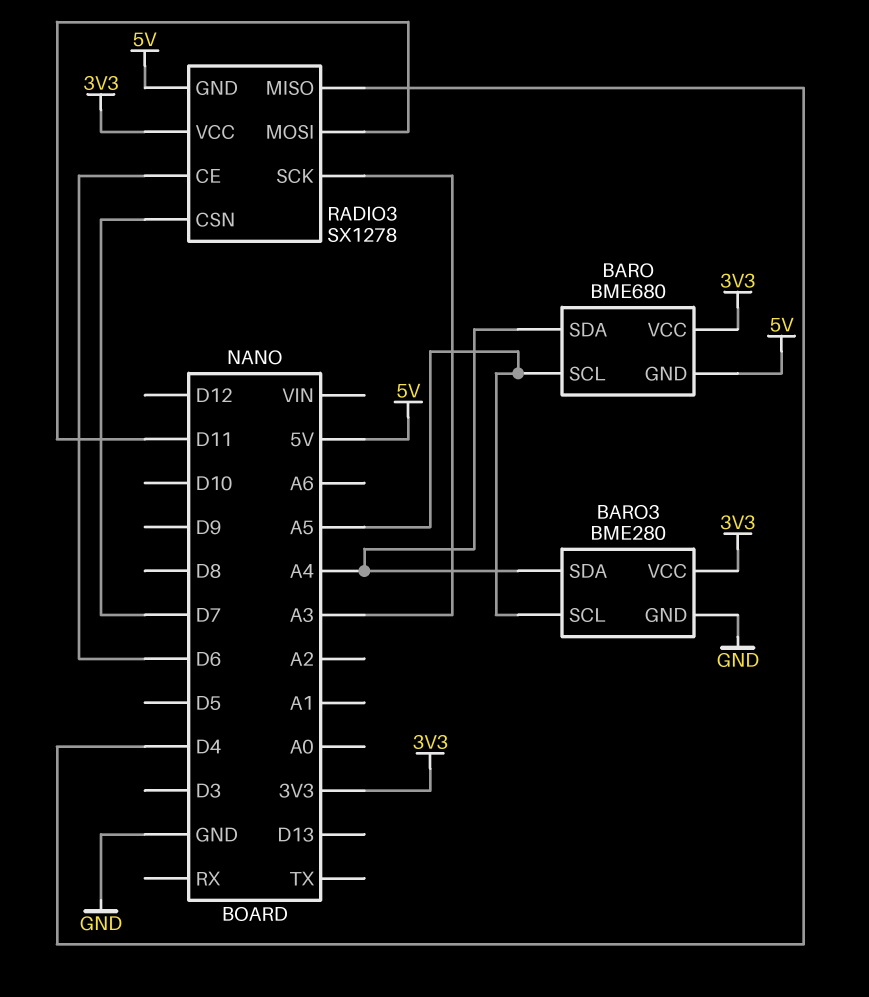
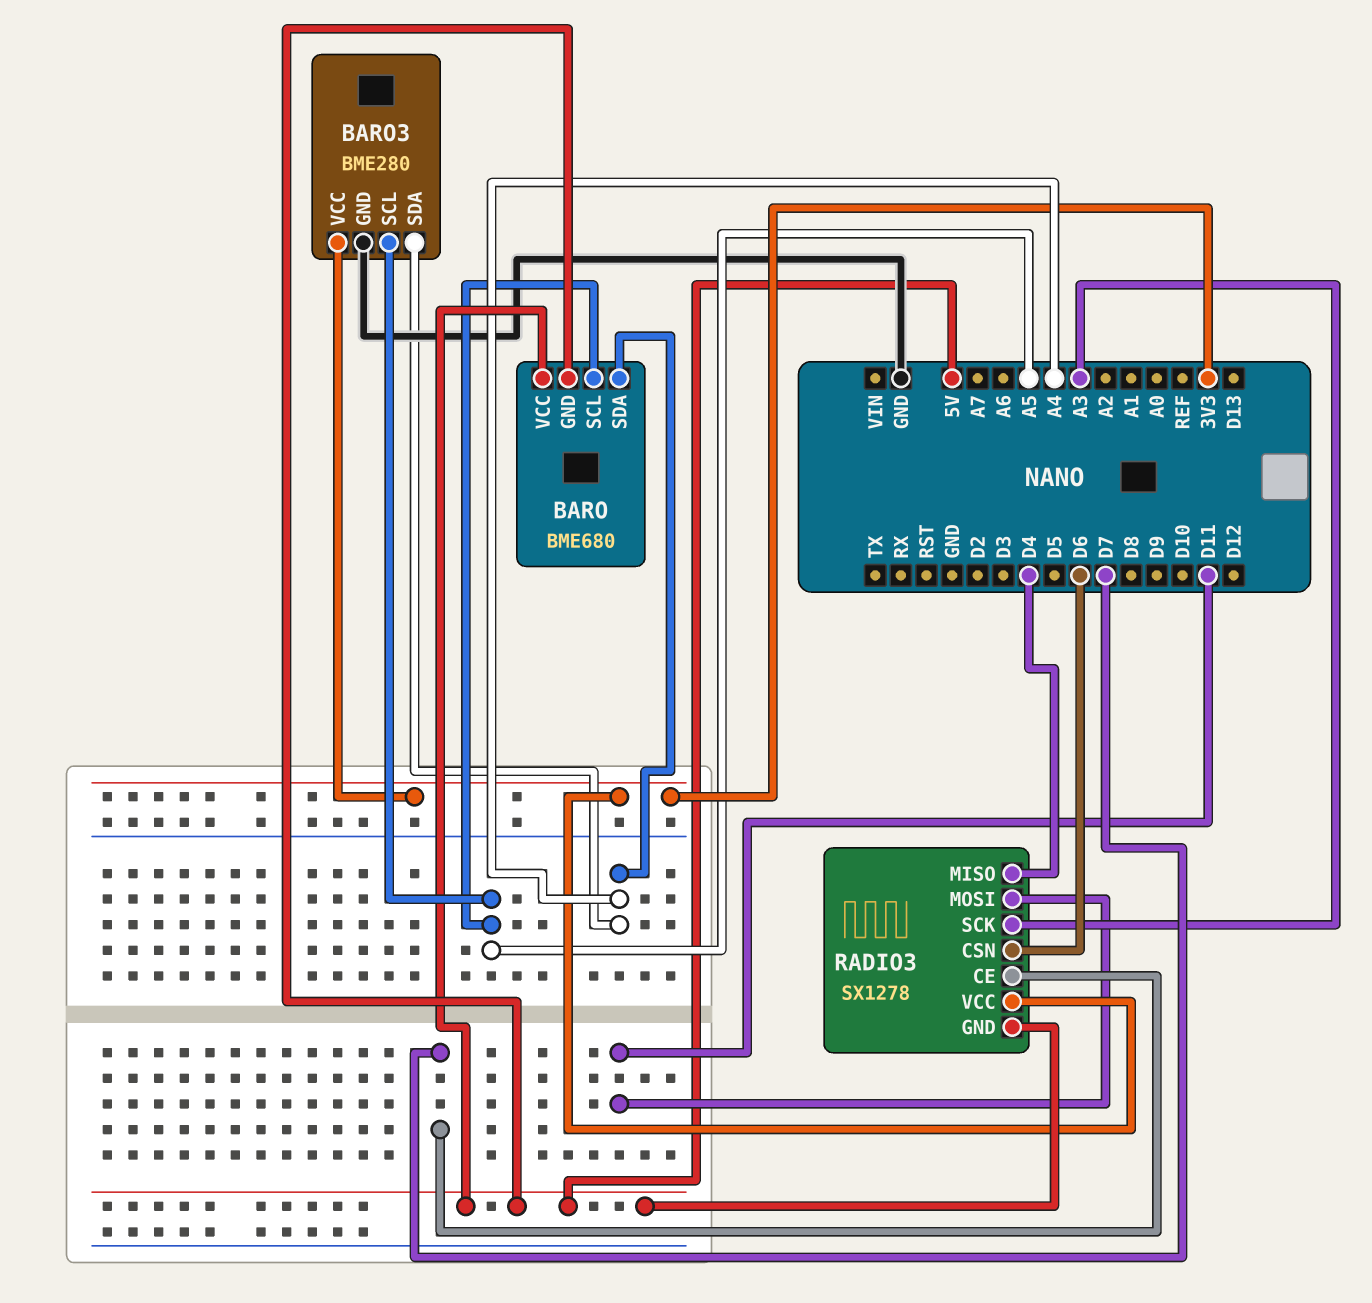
BARO pin VCC: 3V3 -> 5V
RADIO3 pin CE: D6 -> D7
RADIO3 pin CSN: D7 -> D6

